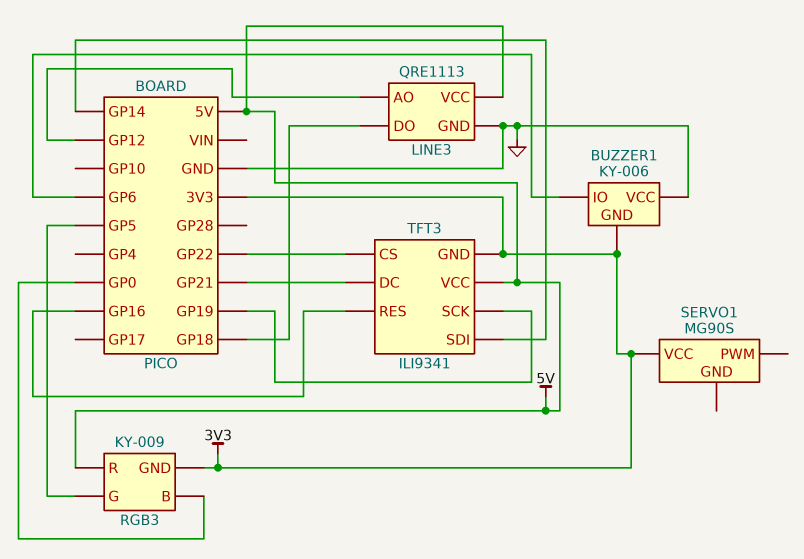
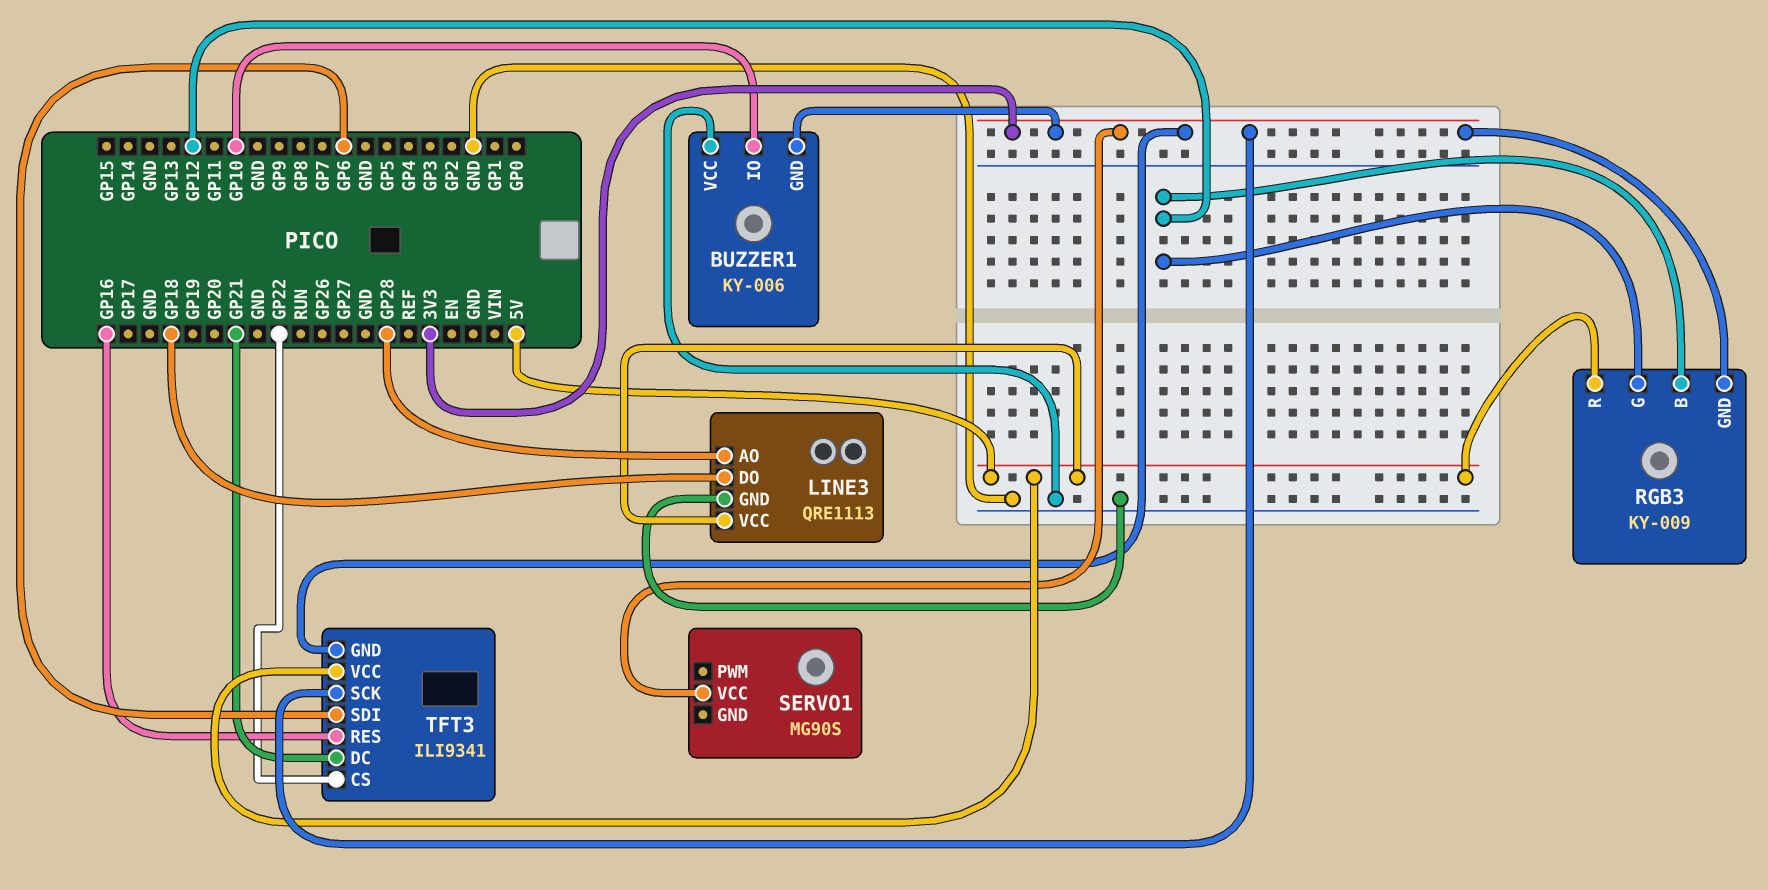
BUZZER1 pin IO: GP6 -> GP10
LINE3 pin AO: GP12 -> GP28
RGB3 pin B: GP0 -> GP12
RGB3 pin G: GP5 -> GP12
TFT3 pin SCK: GP19 -> 3V3
TFT3 pin SDI: GP14 -> GP6

